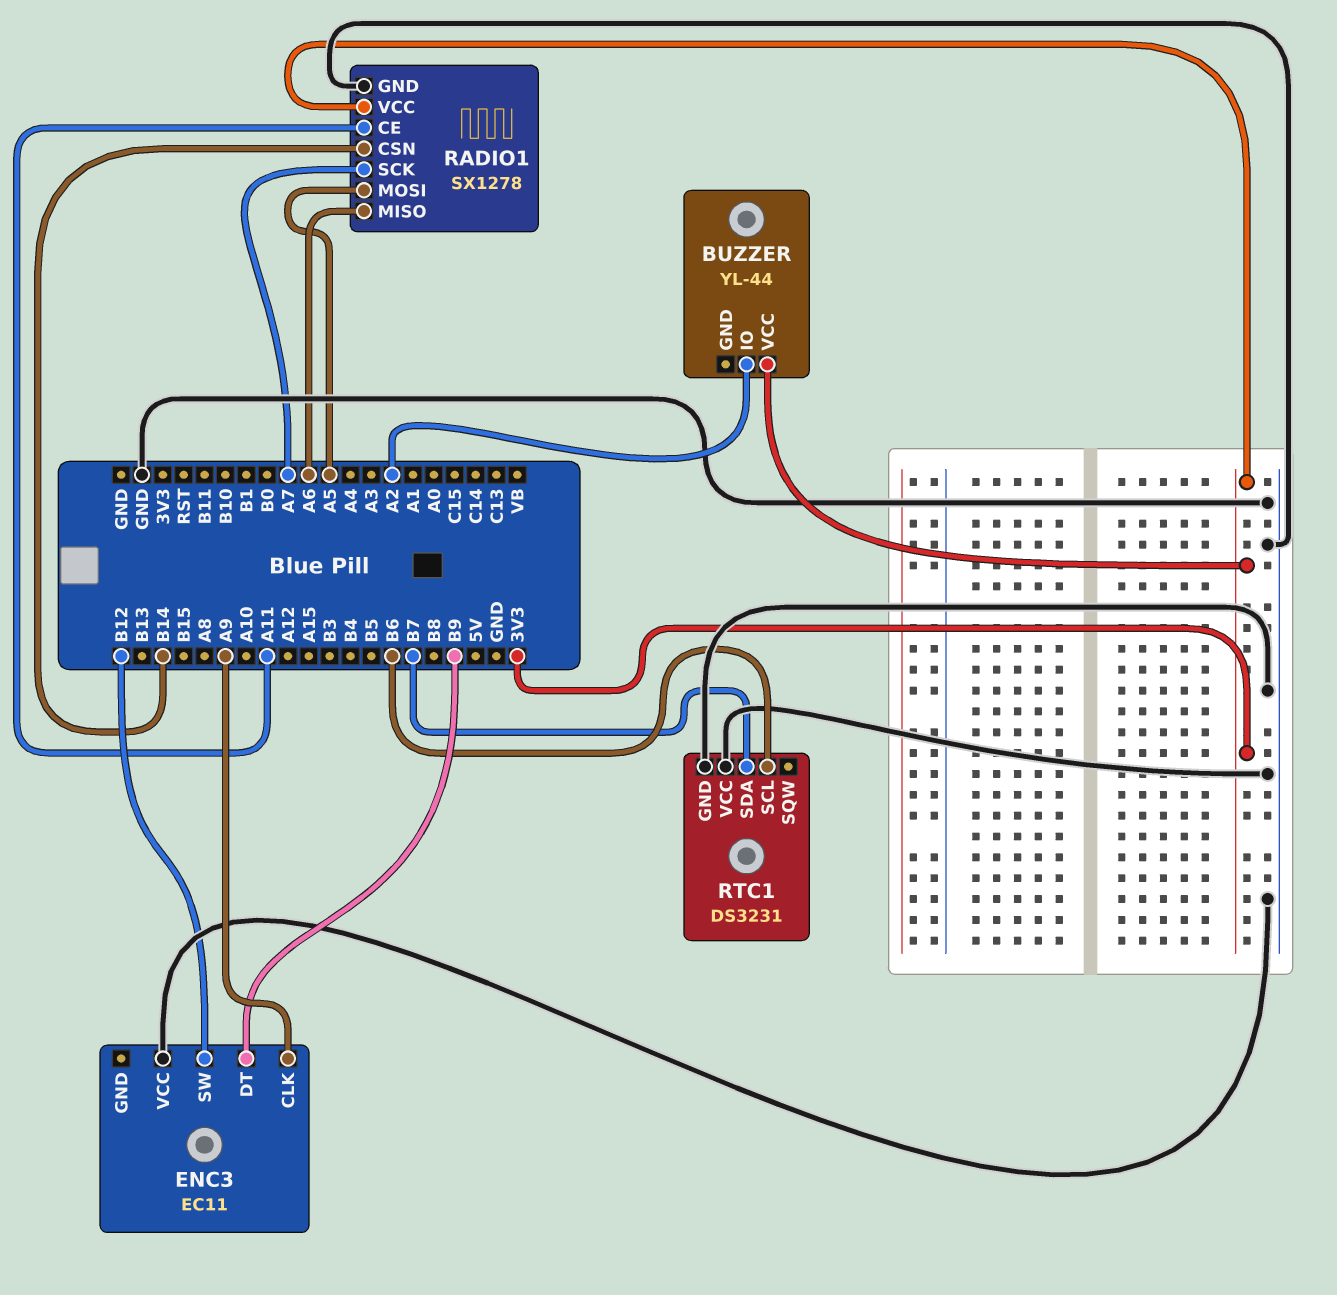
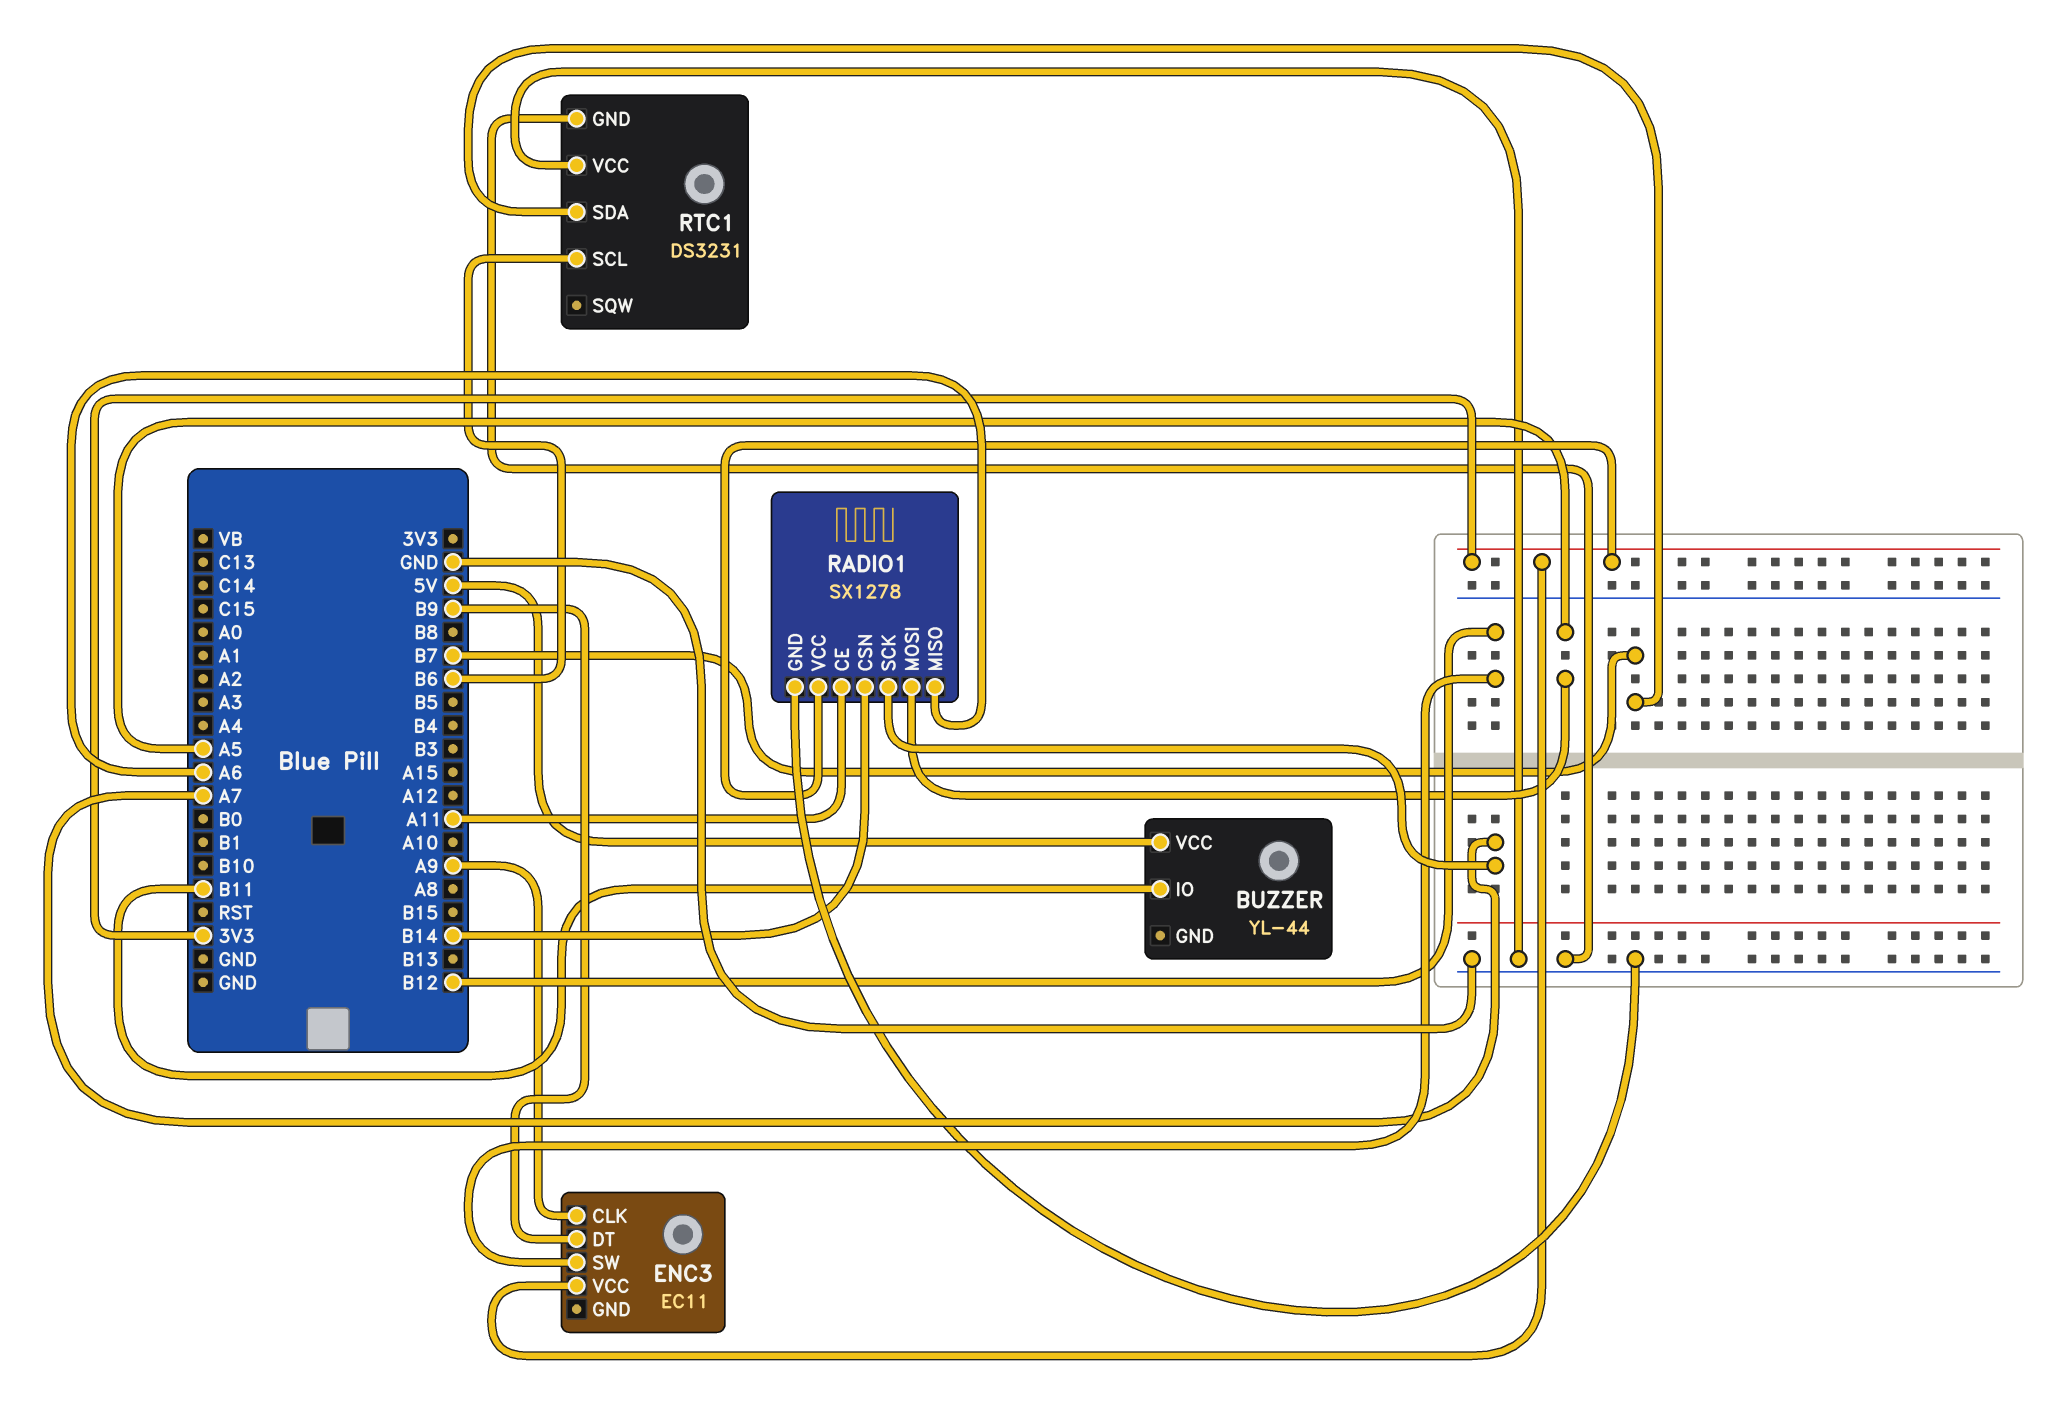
BUZZER pin IO: A2 -> B11
BUZZER pin VCC: 3V3 -> 5V
ENC3 pin VCC: GND -> 3V3

